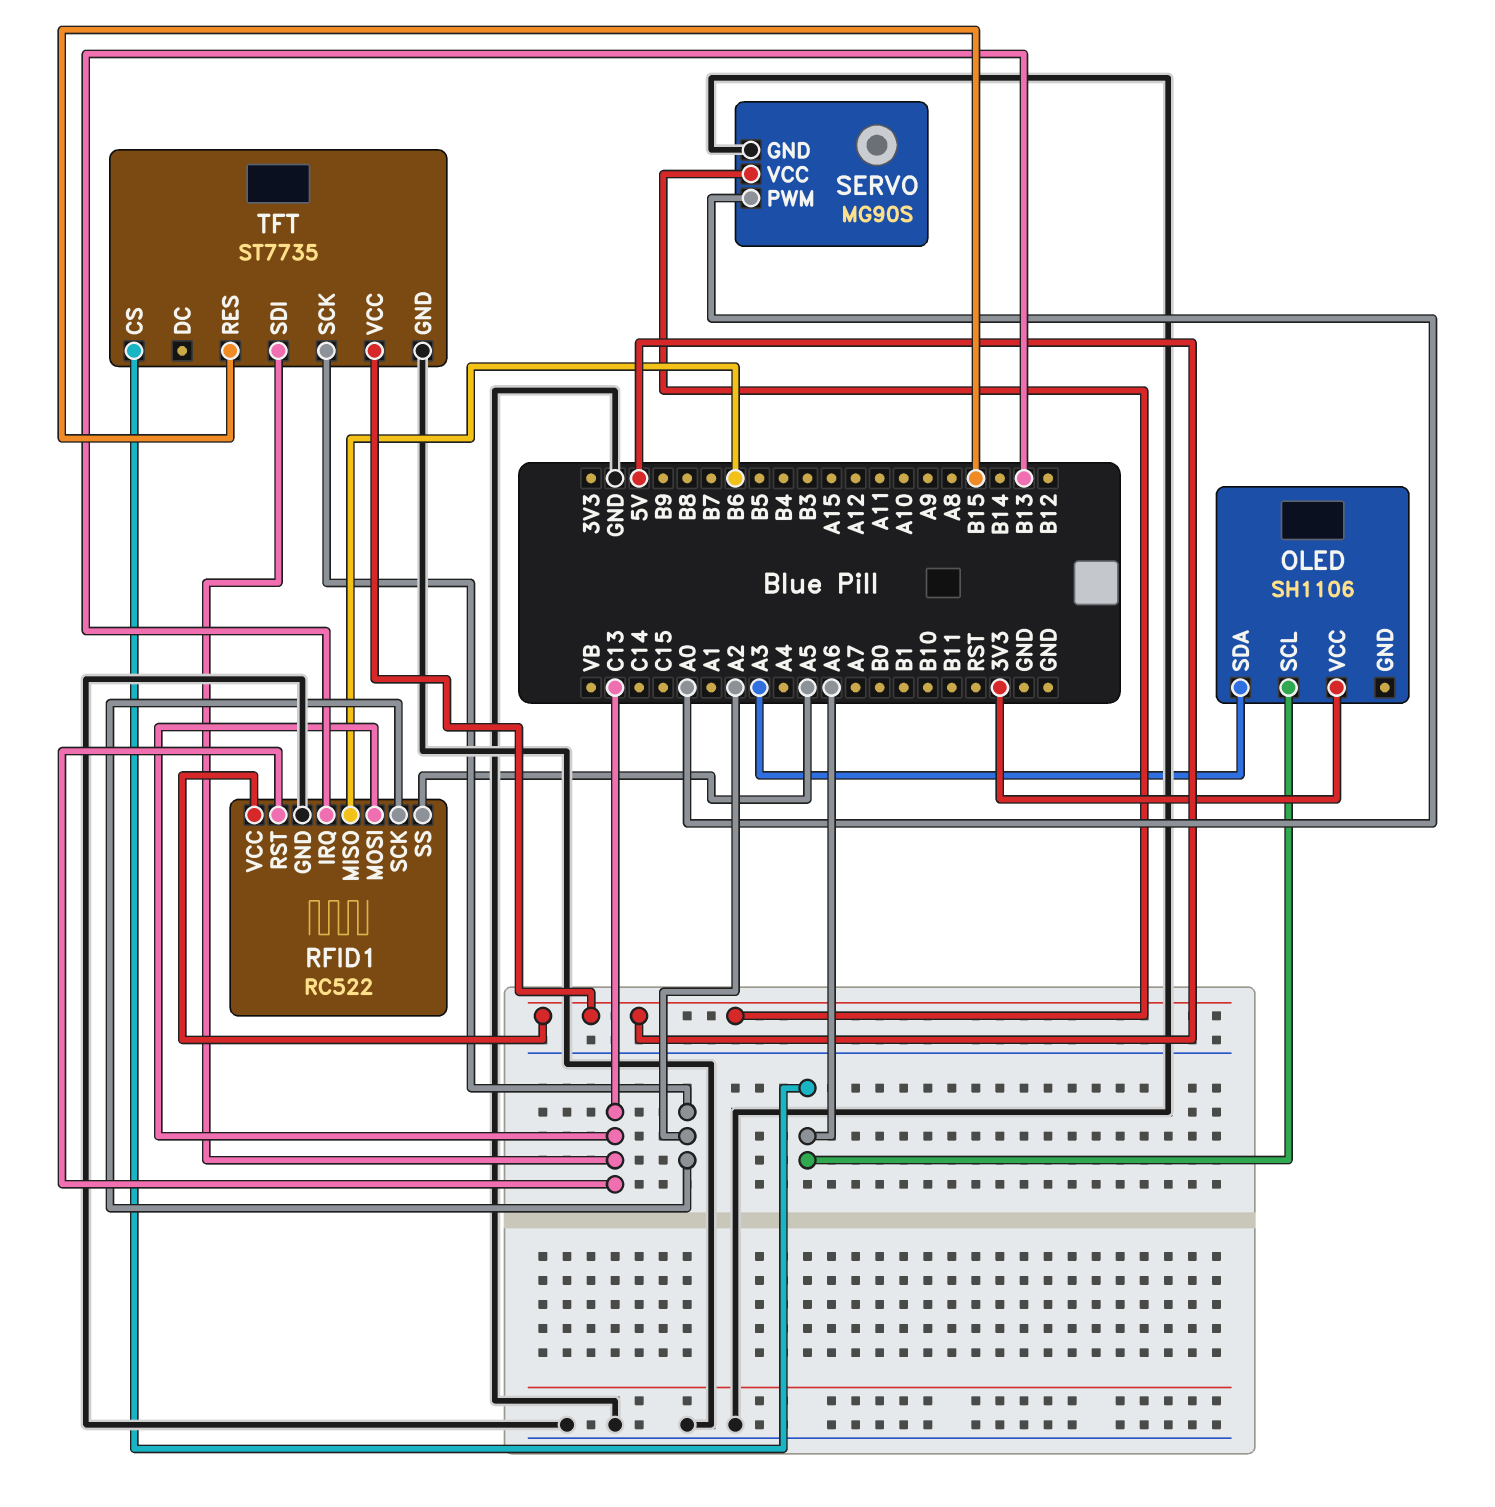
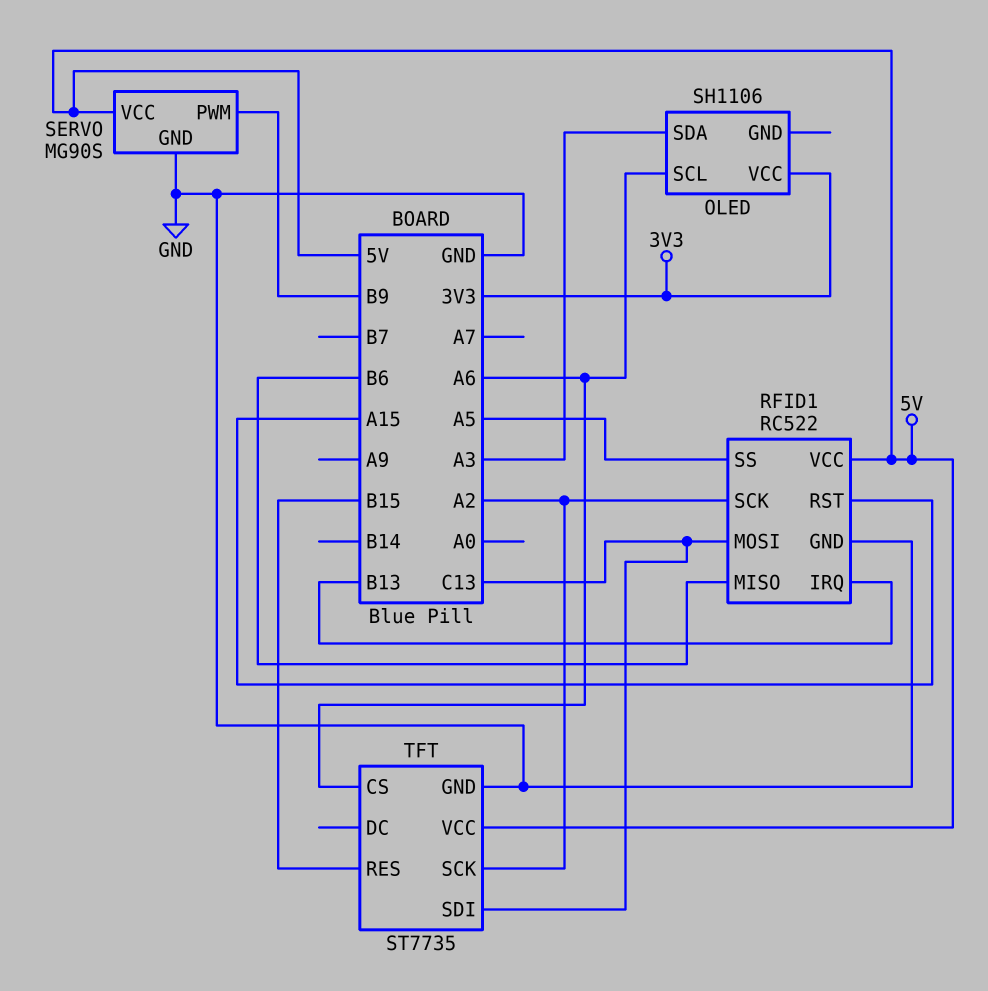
RFID1 pin RST: C13 -> A15
SERVO pin PWM: A0 -> B9

